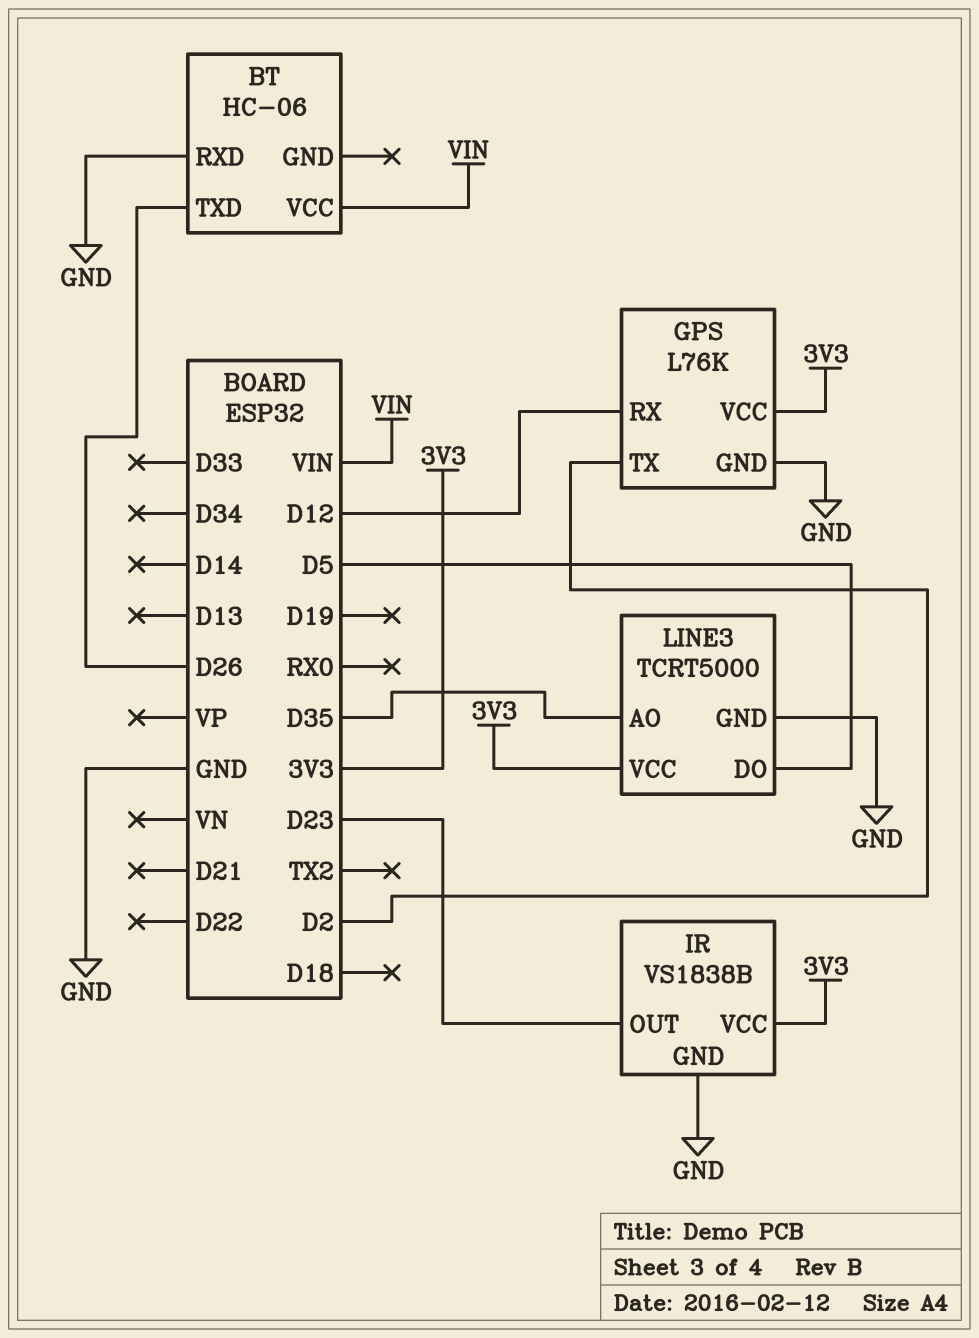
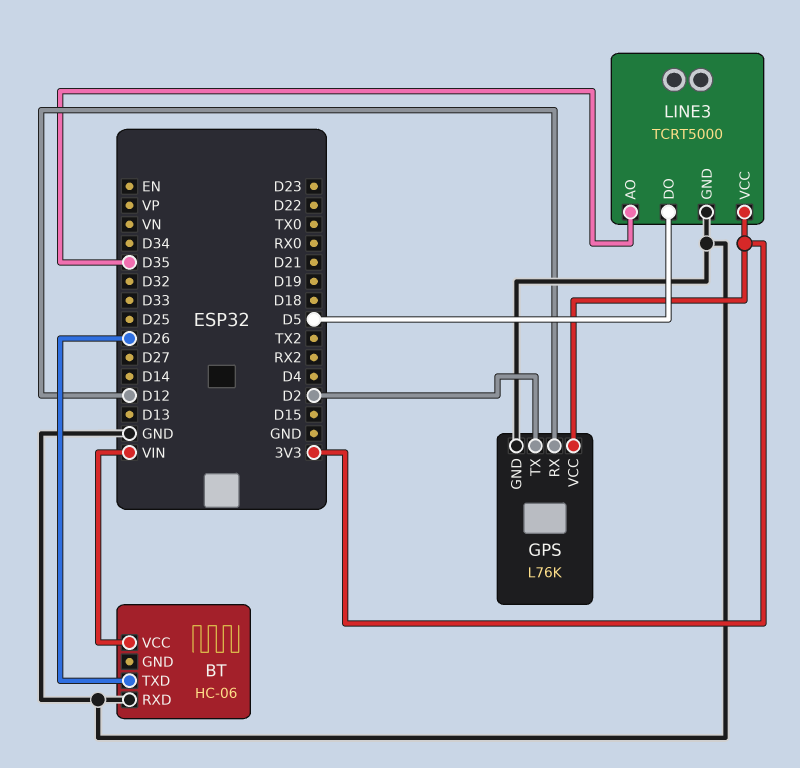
IR: VS1838B -> none
IR pin GND: GND -> none
IR pin OUT: D23 -> none
IR pin VCC: 3V3 -> none

